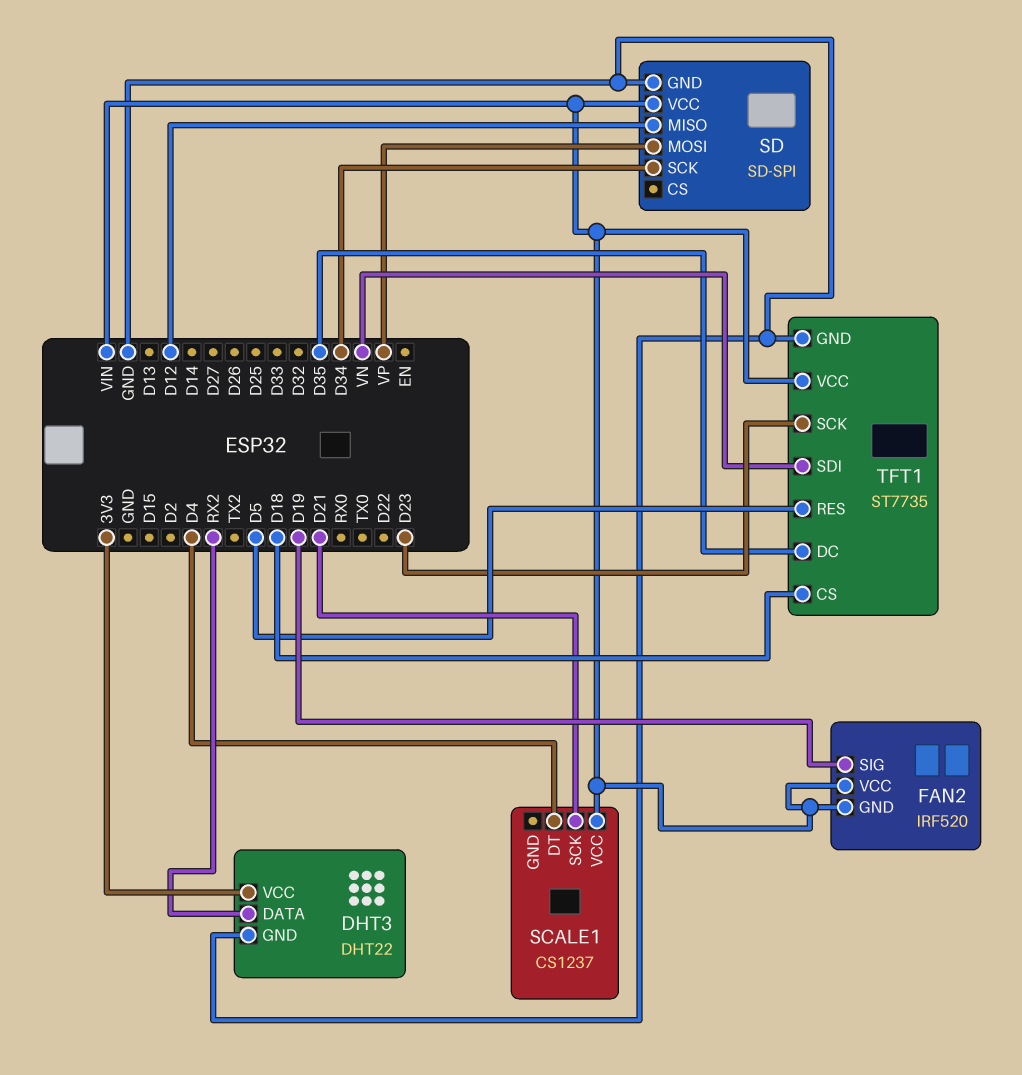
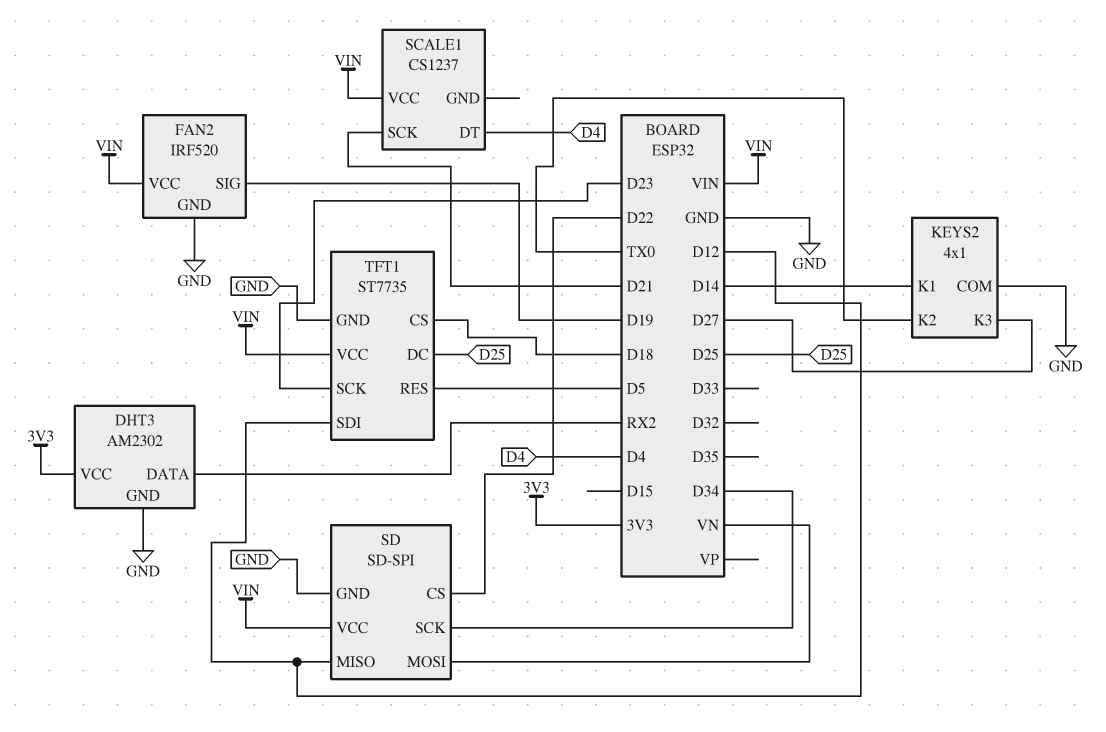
DHT3: DHT22 -> AM2302
FAN2 pin GND: VIN -> GND
KEYS2: none -> 4x1
KEYS2 pin COM: none -> GND
KEYS2 pin K1: none -> D14
KEYS2 pin K2: none -> TX0
KEYS2 pin K3: none -> D27
SD pin CS: none -> D22
SD pin MOSI: VP -> VN
TFT1 pin DC: D35 -> D25
TFT1 pin SDI: VN -> D12

